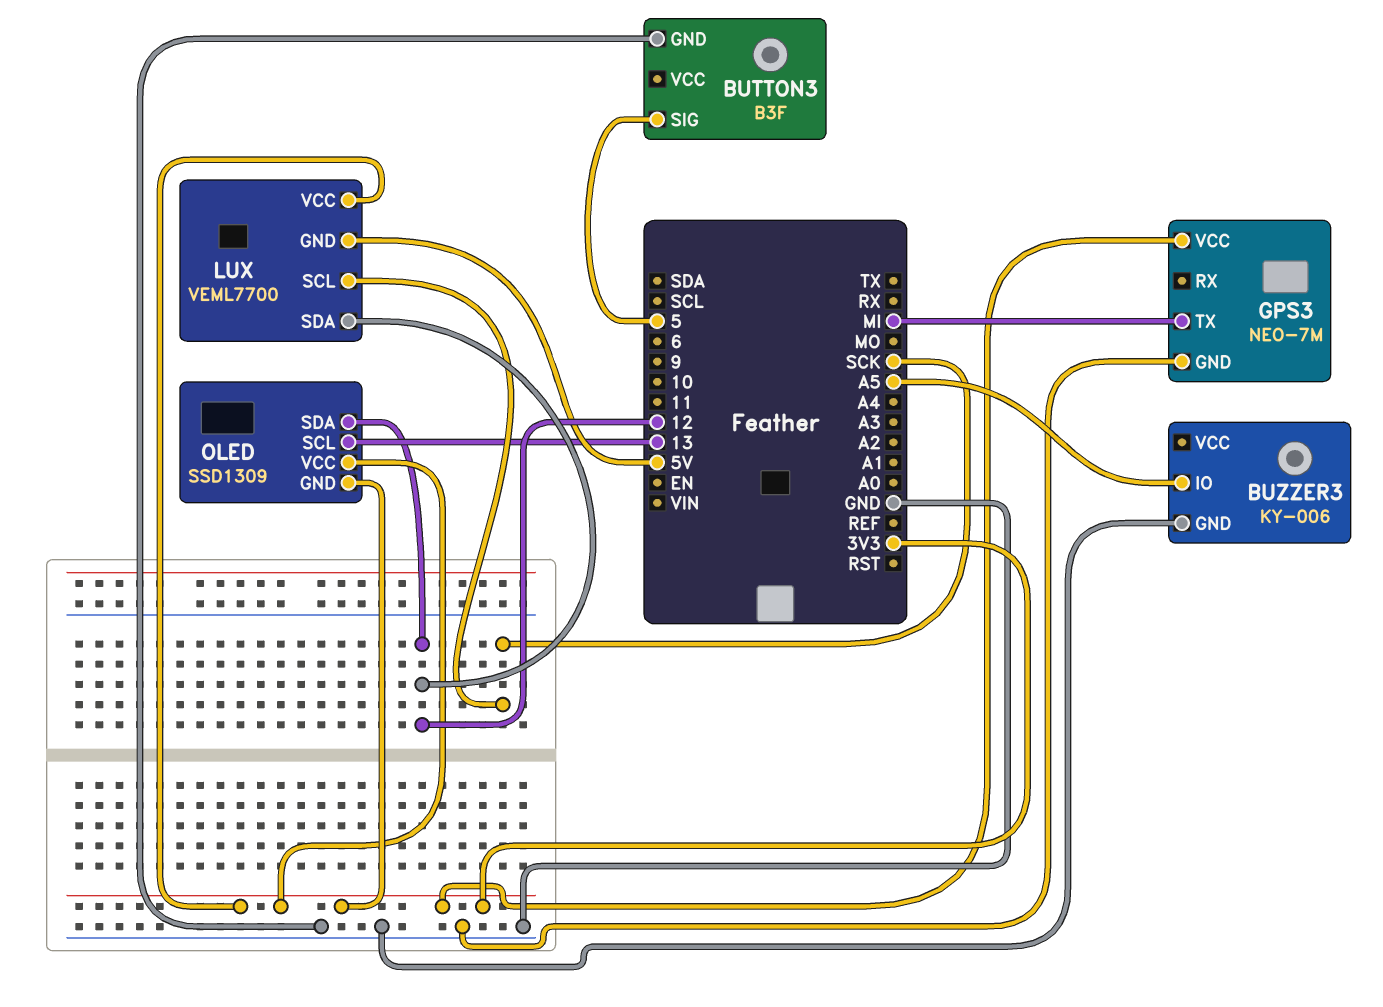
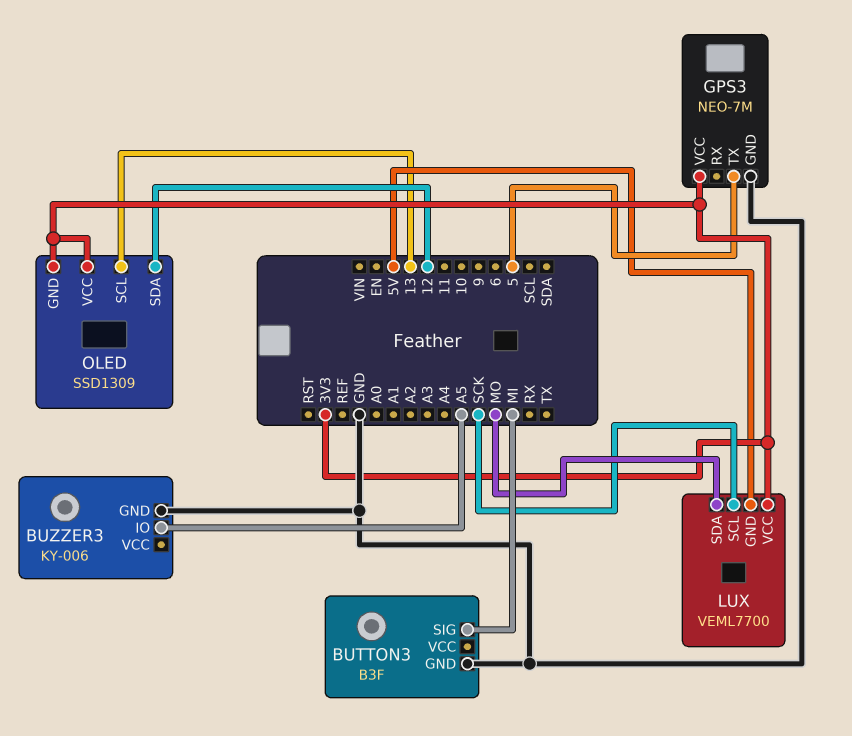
BUTTON3 pin SIG: 5 -> MI
GPS3 pin TX: MI -> 5
LUX pin SDA: 12 -> MO

